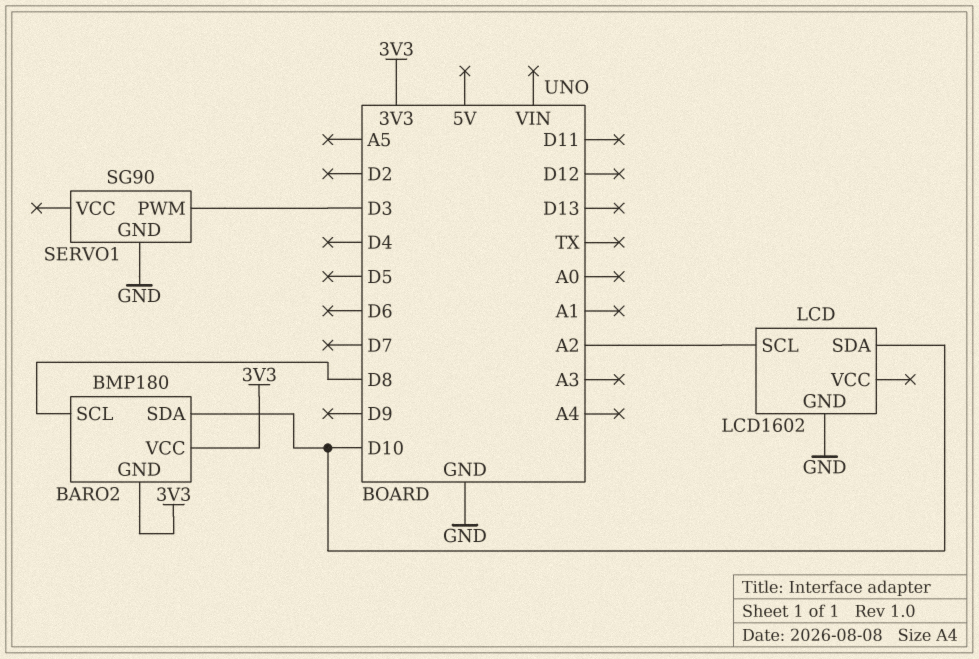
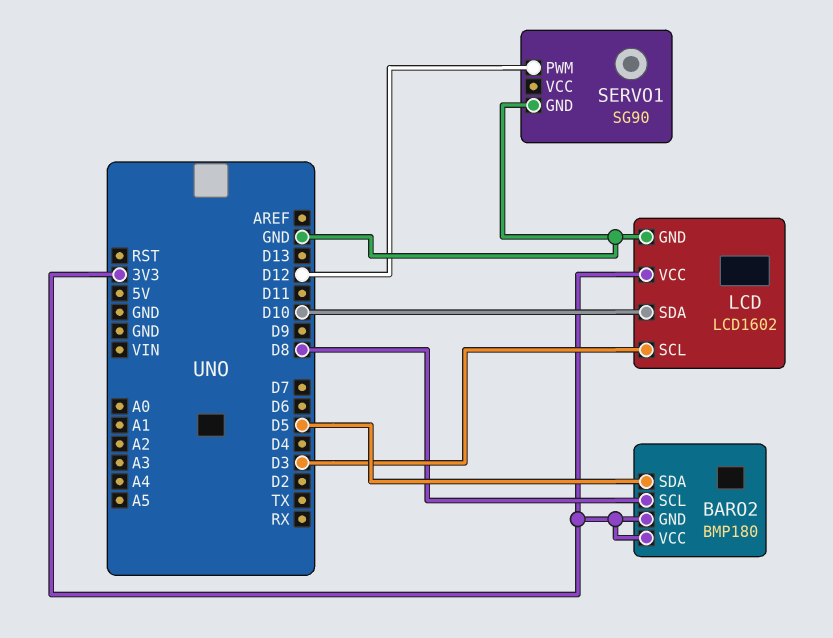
BARO2 pin SDA: D10 -> D5
LCD pin SCL: A2 -> D3
LCD pin VCC: none -> 3V3
SERVO1 pin PWM: D3 -> D12

